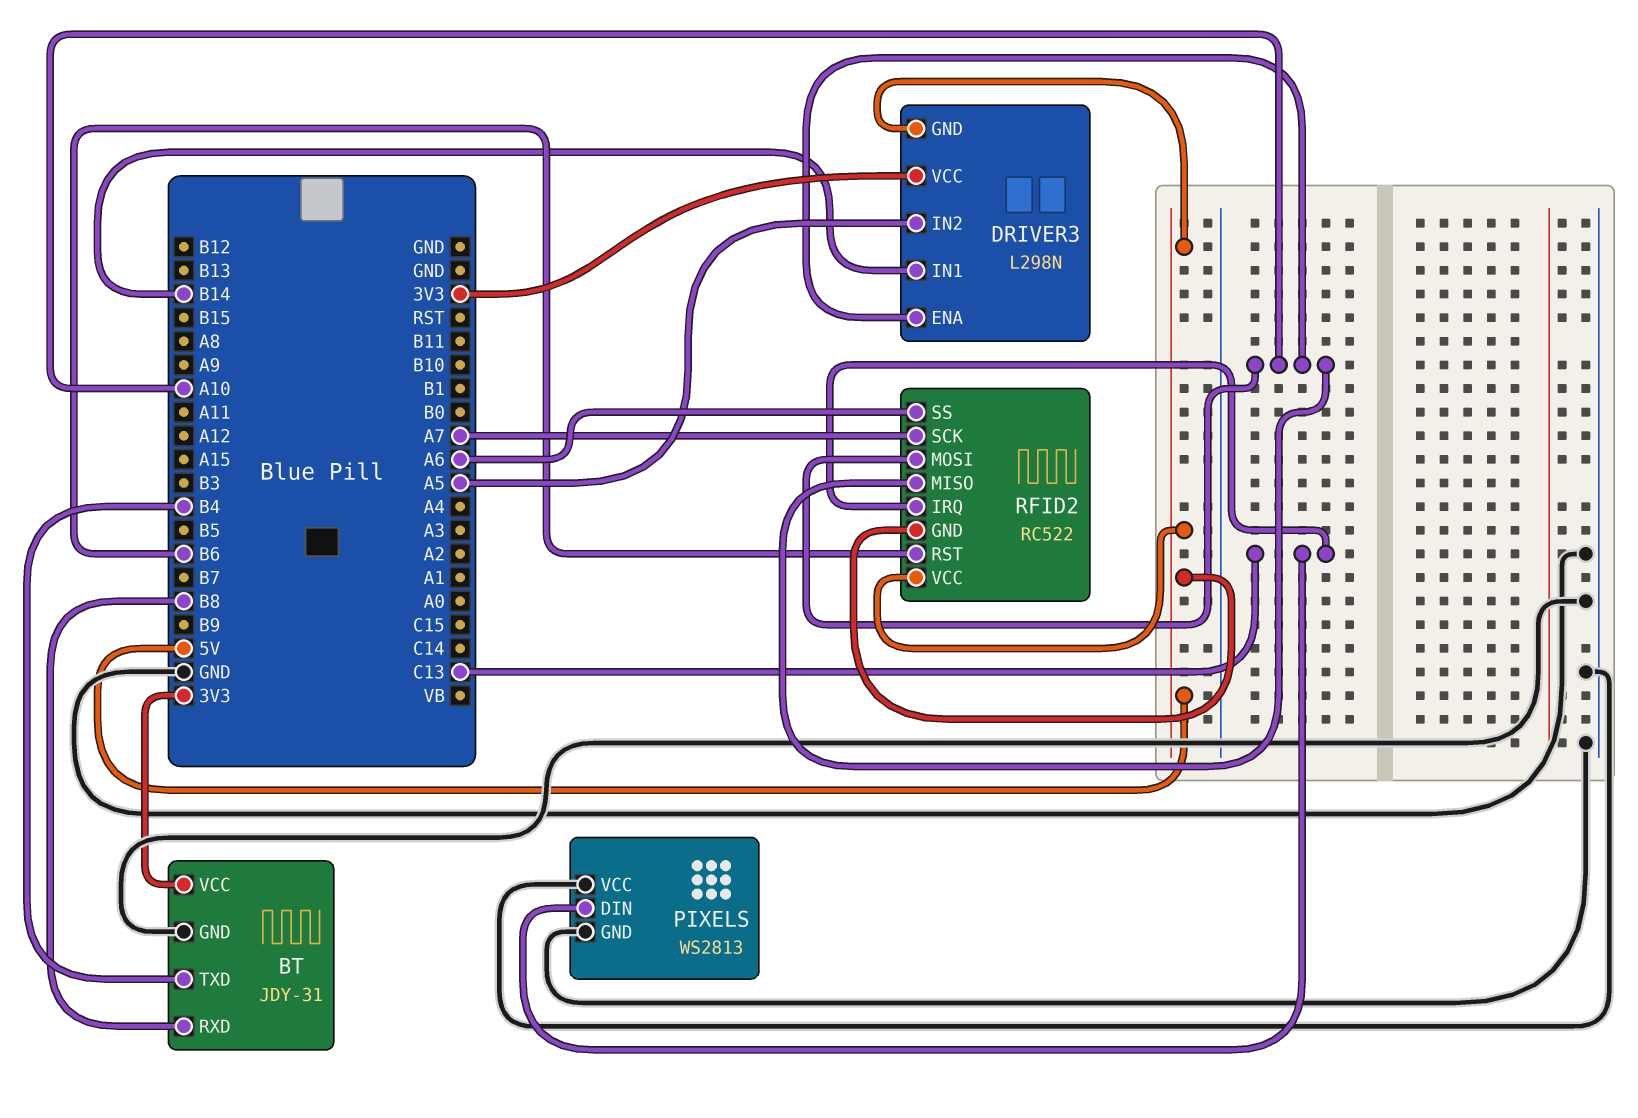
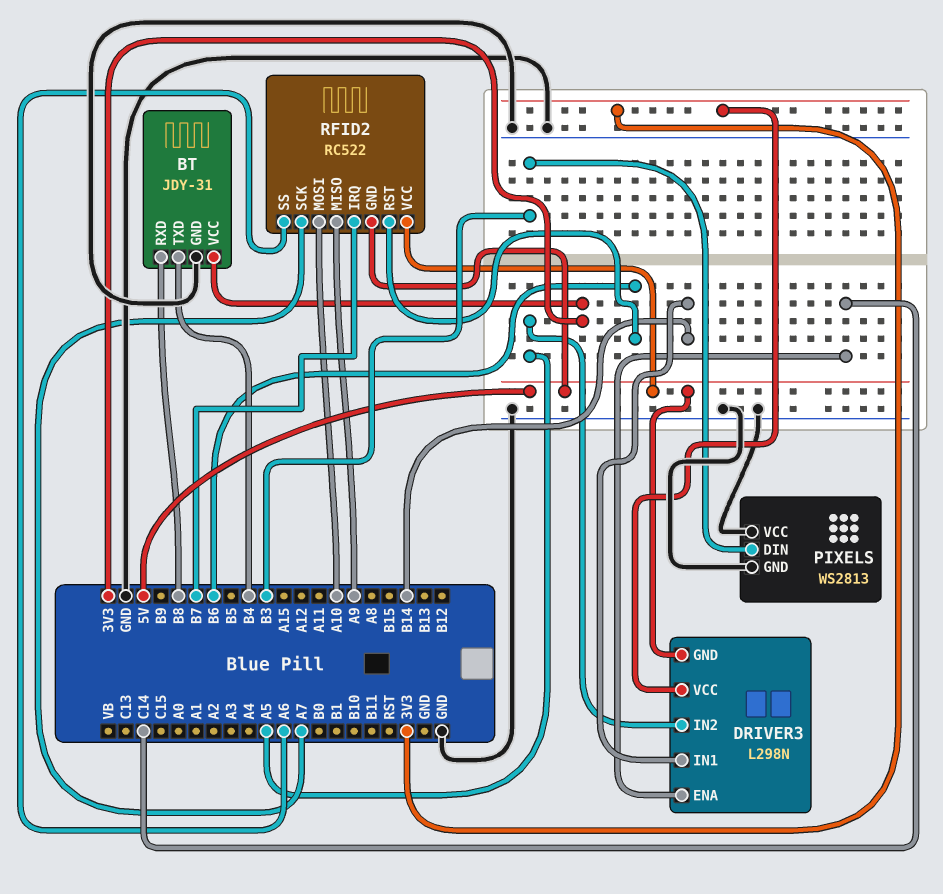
DRIVER3 pin ENA: A10 -> C14
PIXELS pin DIN: C13 -> B3
RFID2 pin IRQ: C13 -> B7
RFID2 pin MISO: A10 -> A9

